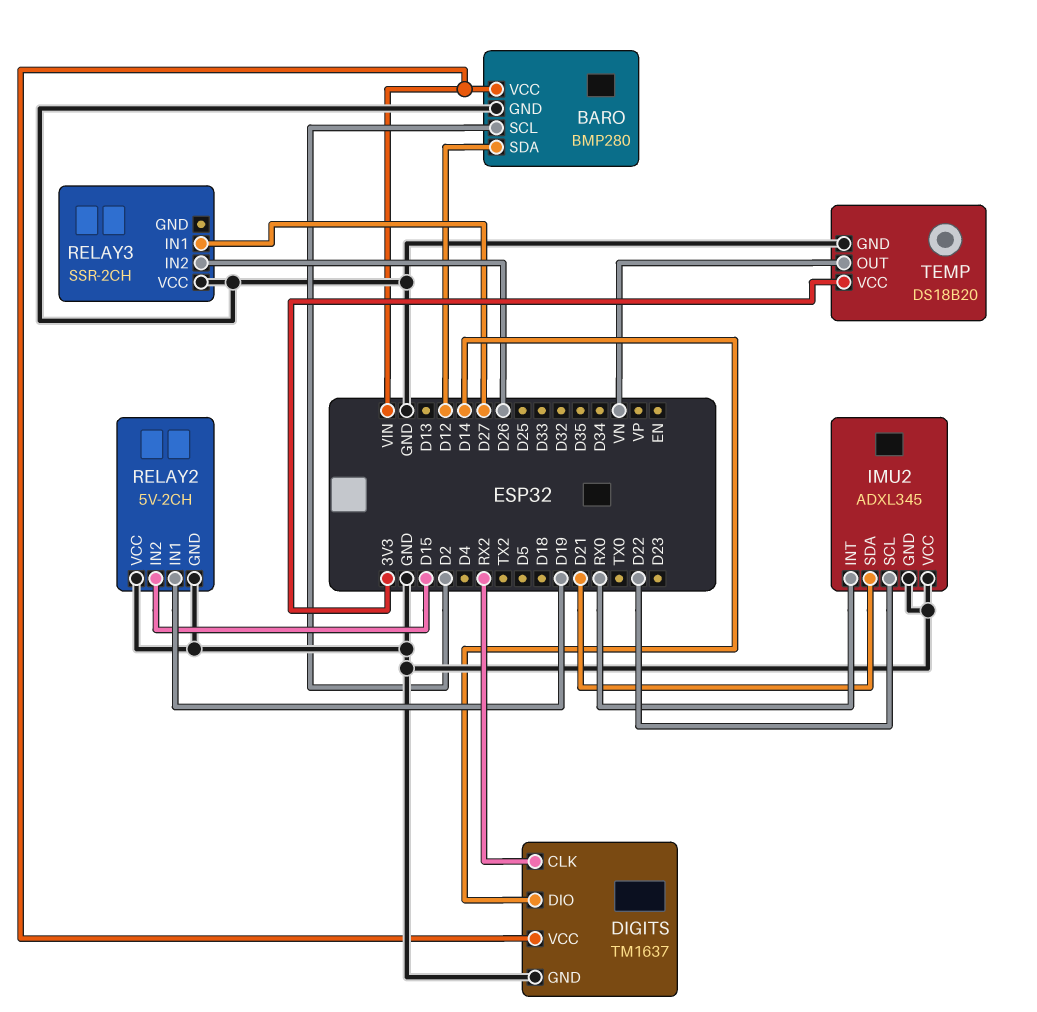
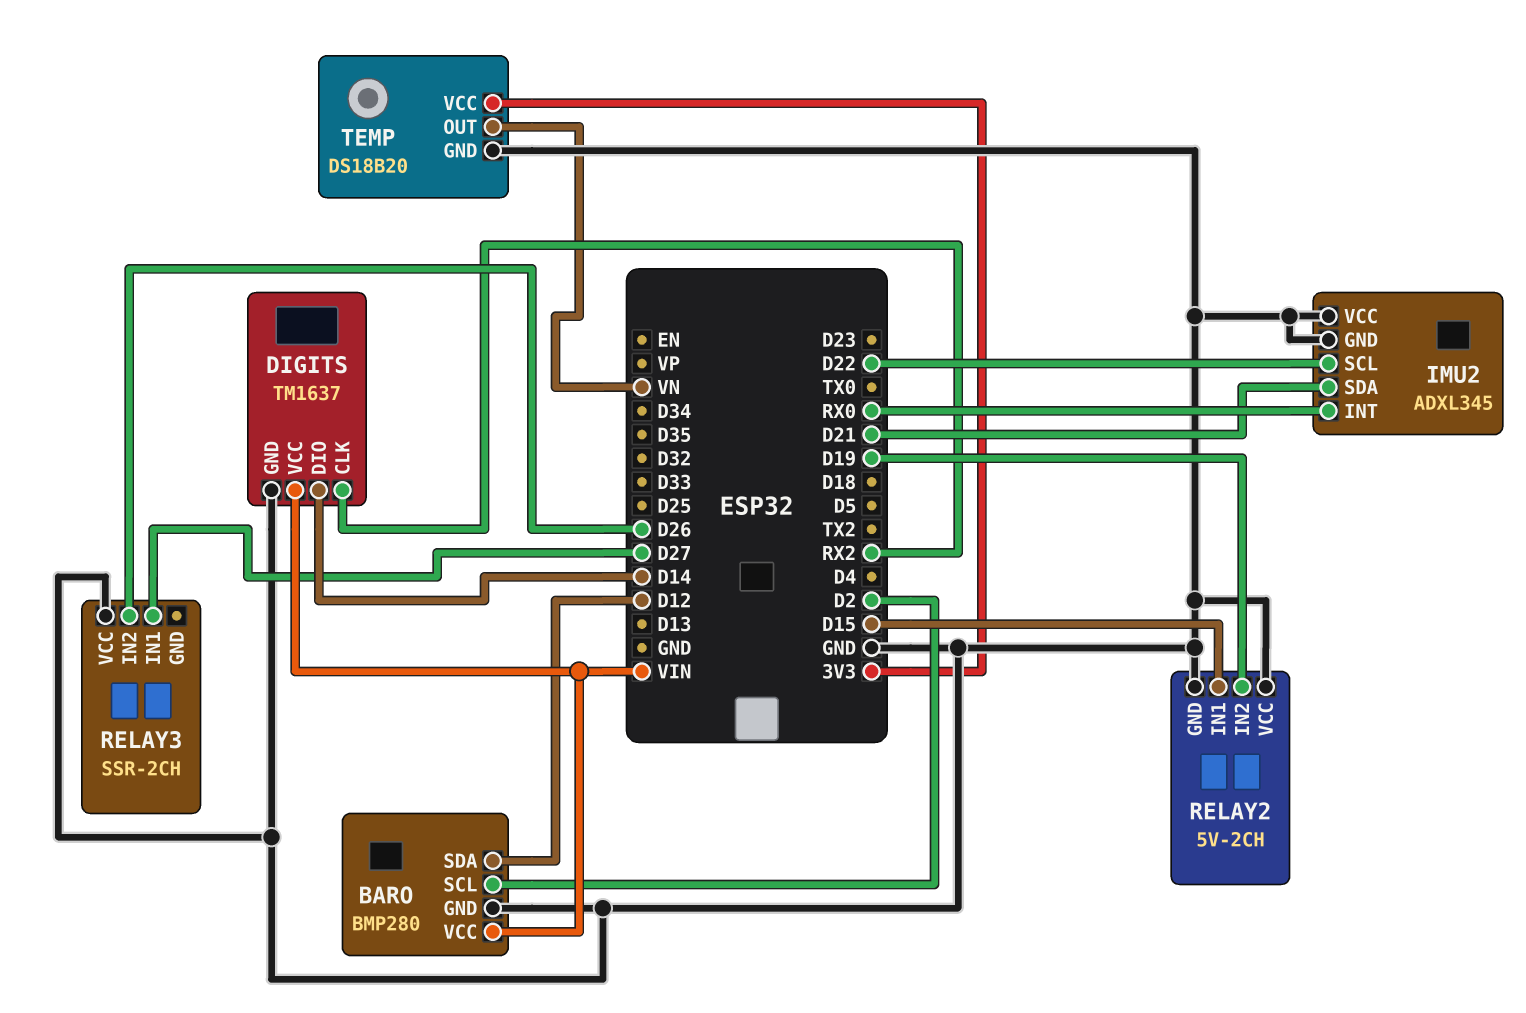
RELAY2 pin IN1: D19 -> D15
RELAY2 pin IN2: D15 -> D19

